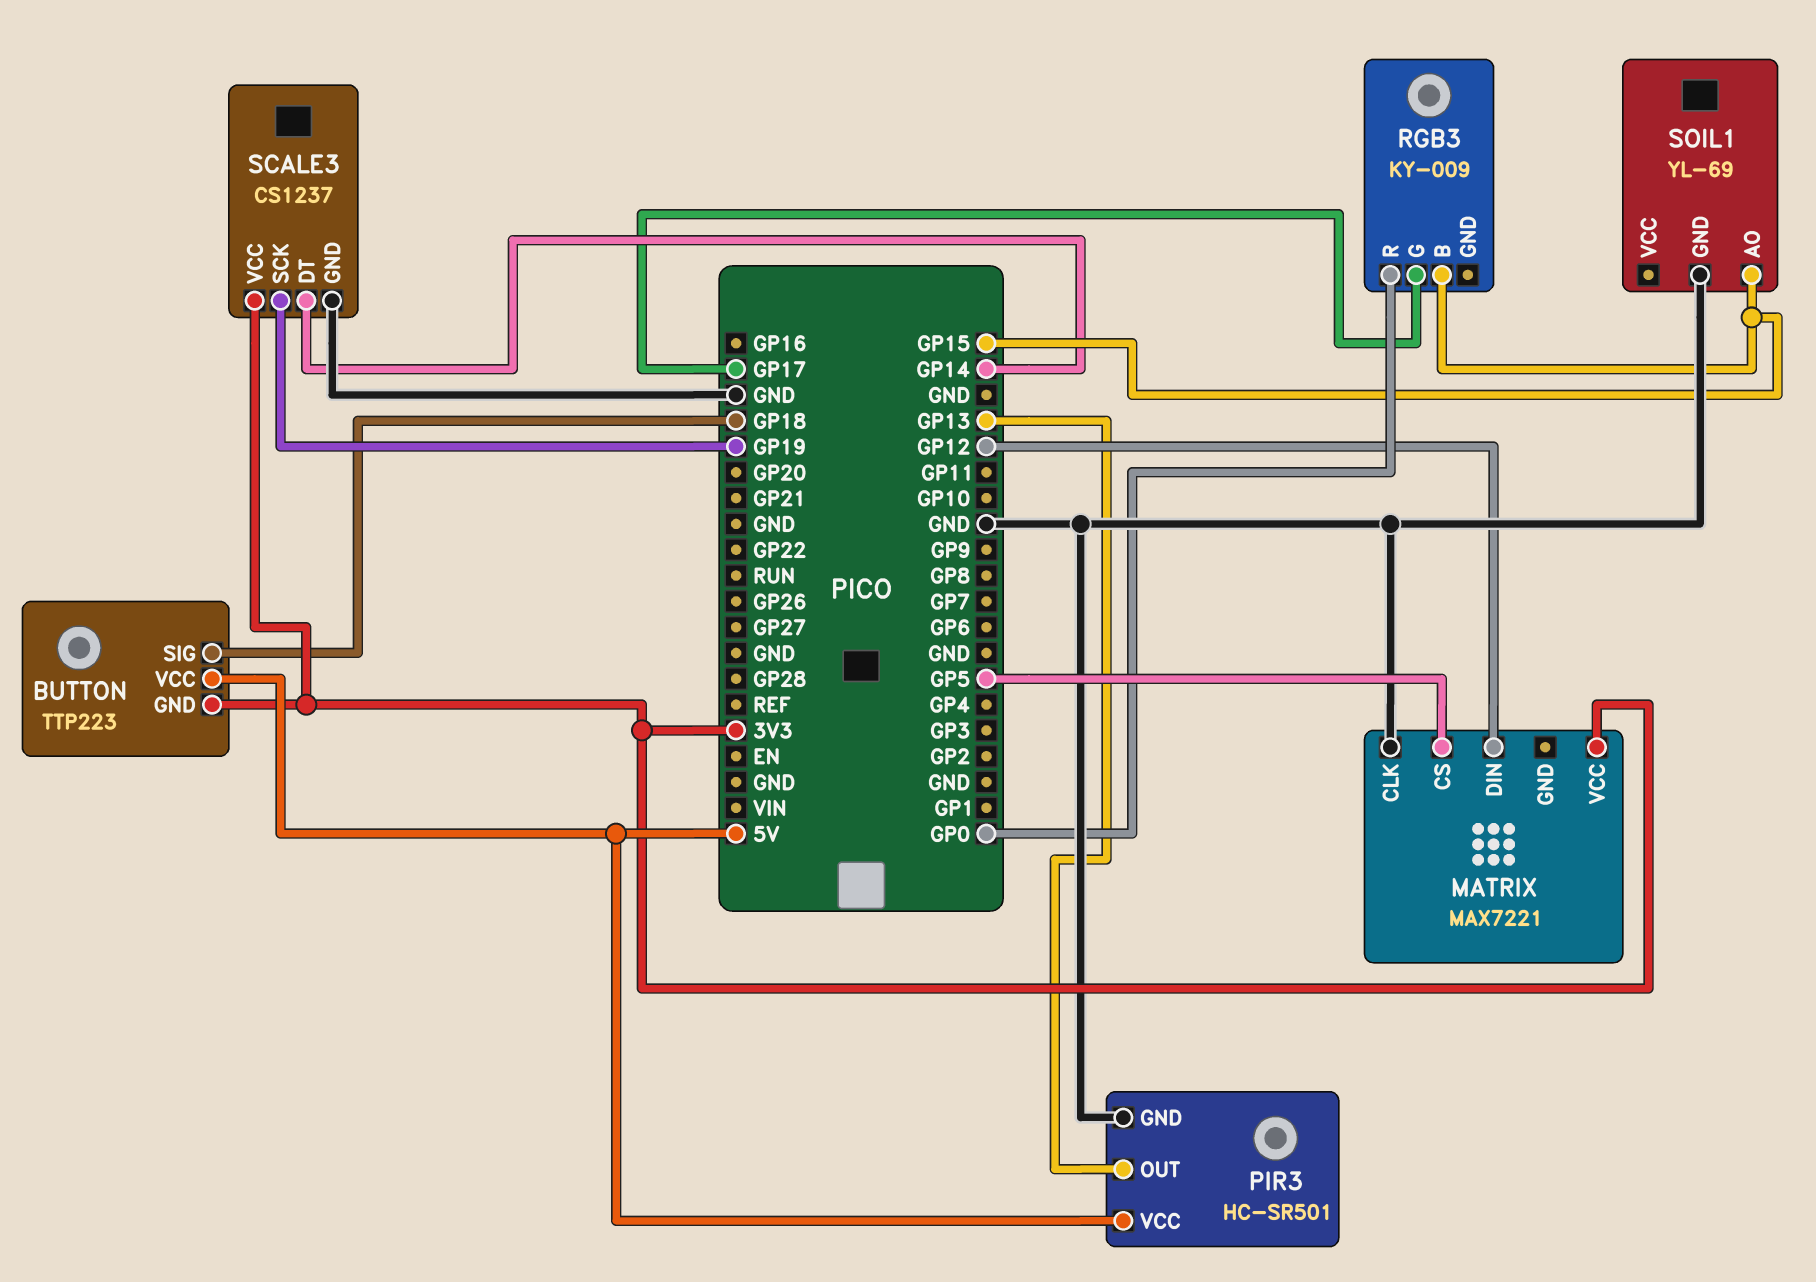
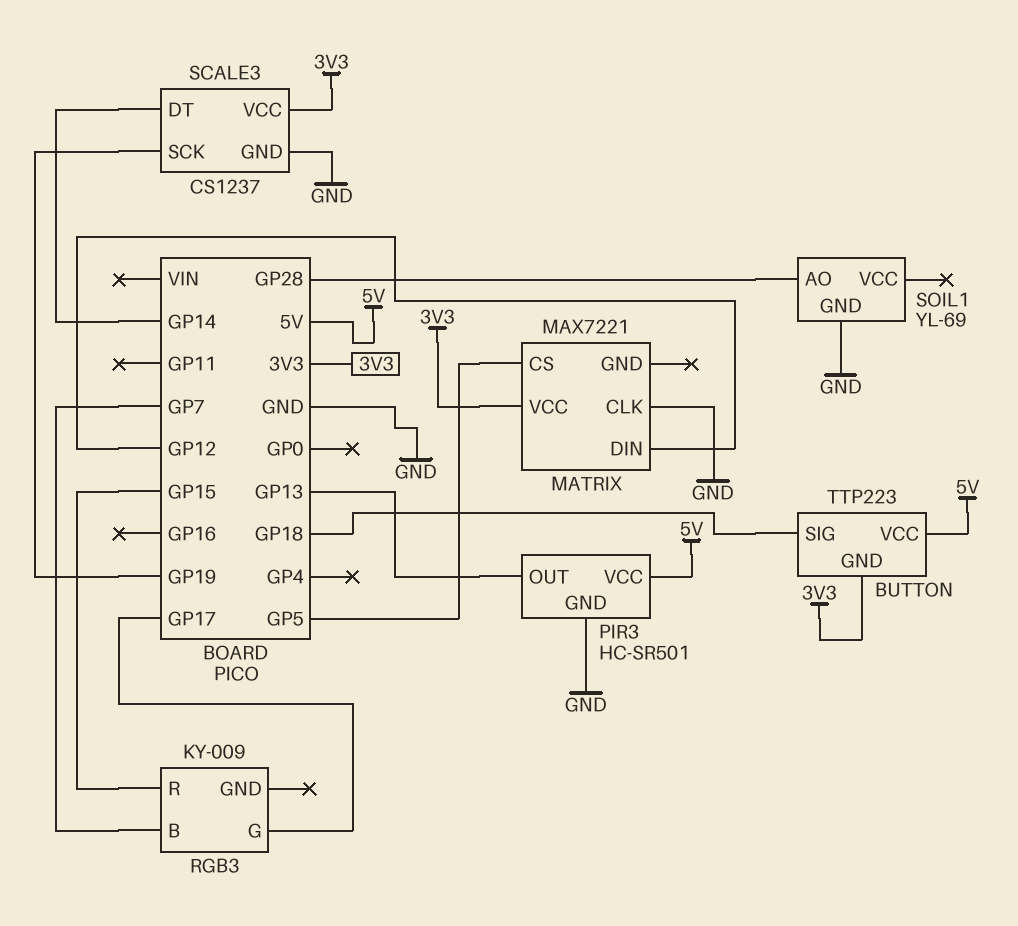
RGB3 pin B: GP15 -> GP7
RGB3 pin R: GP0 -> GP15
SOIL1 pin AO: GP15 -> GP28

